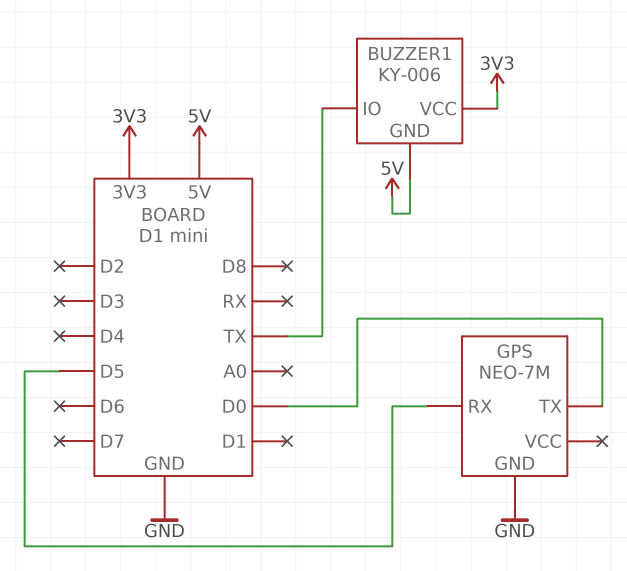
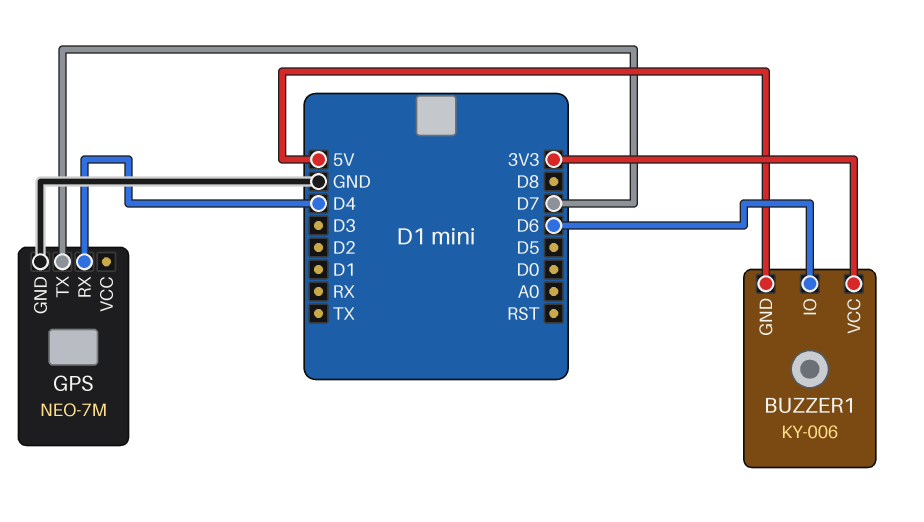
BUZZER1 pin IO: TX -> D6
GPS pin RX: D5 -> D4
GPS pin TX: D0 -> D7

